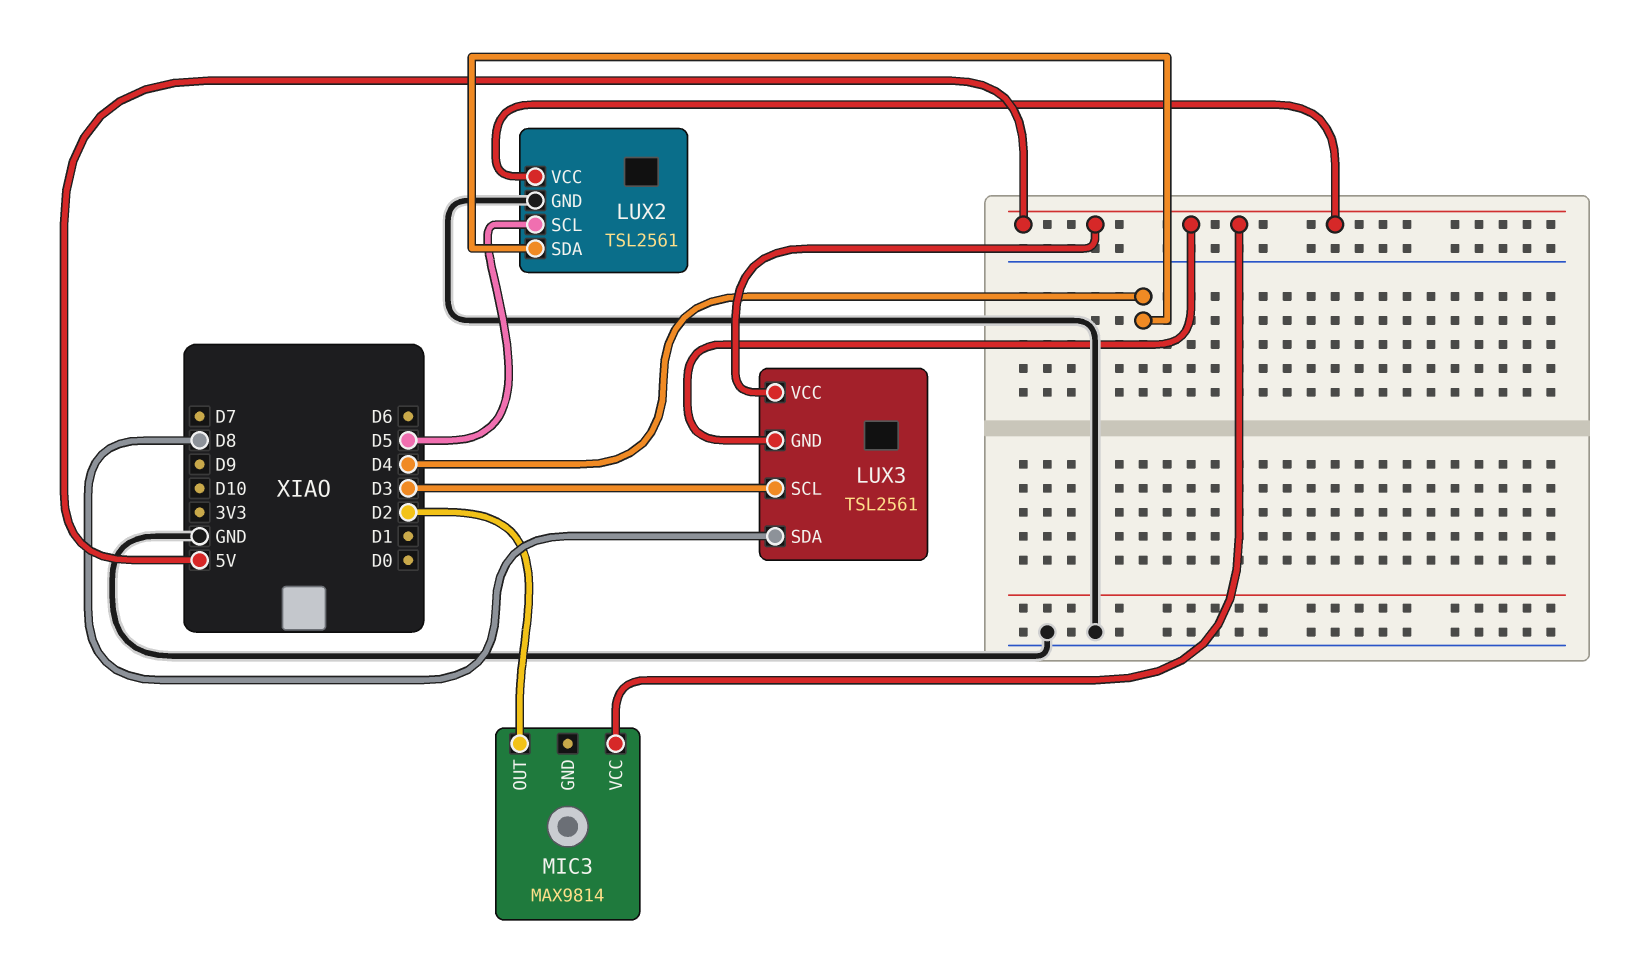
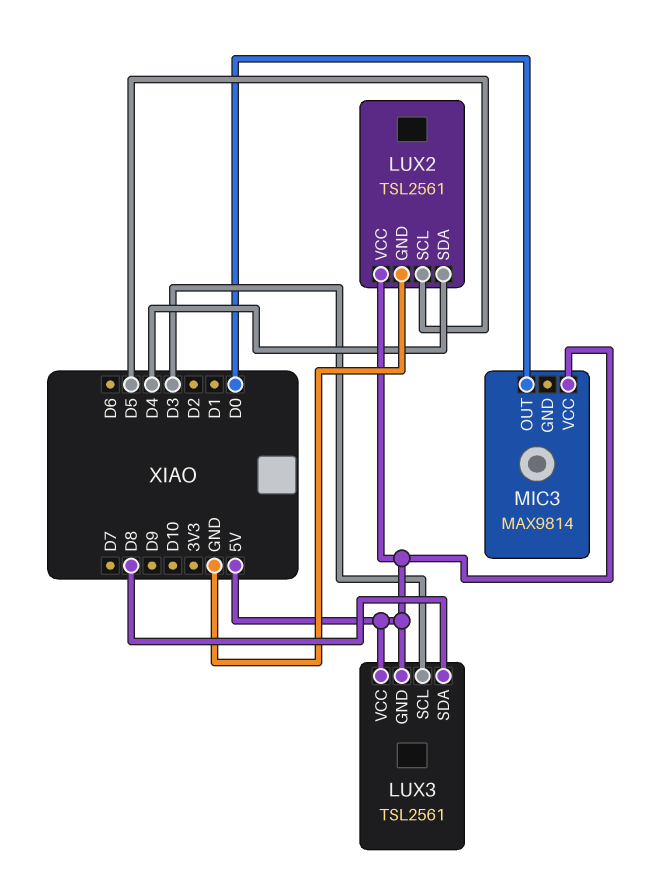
MIC3 pin OUT: D2 -> D0

